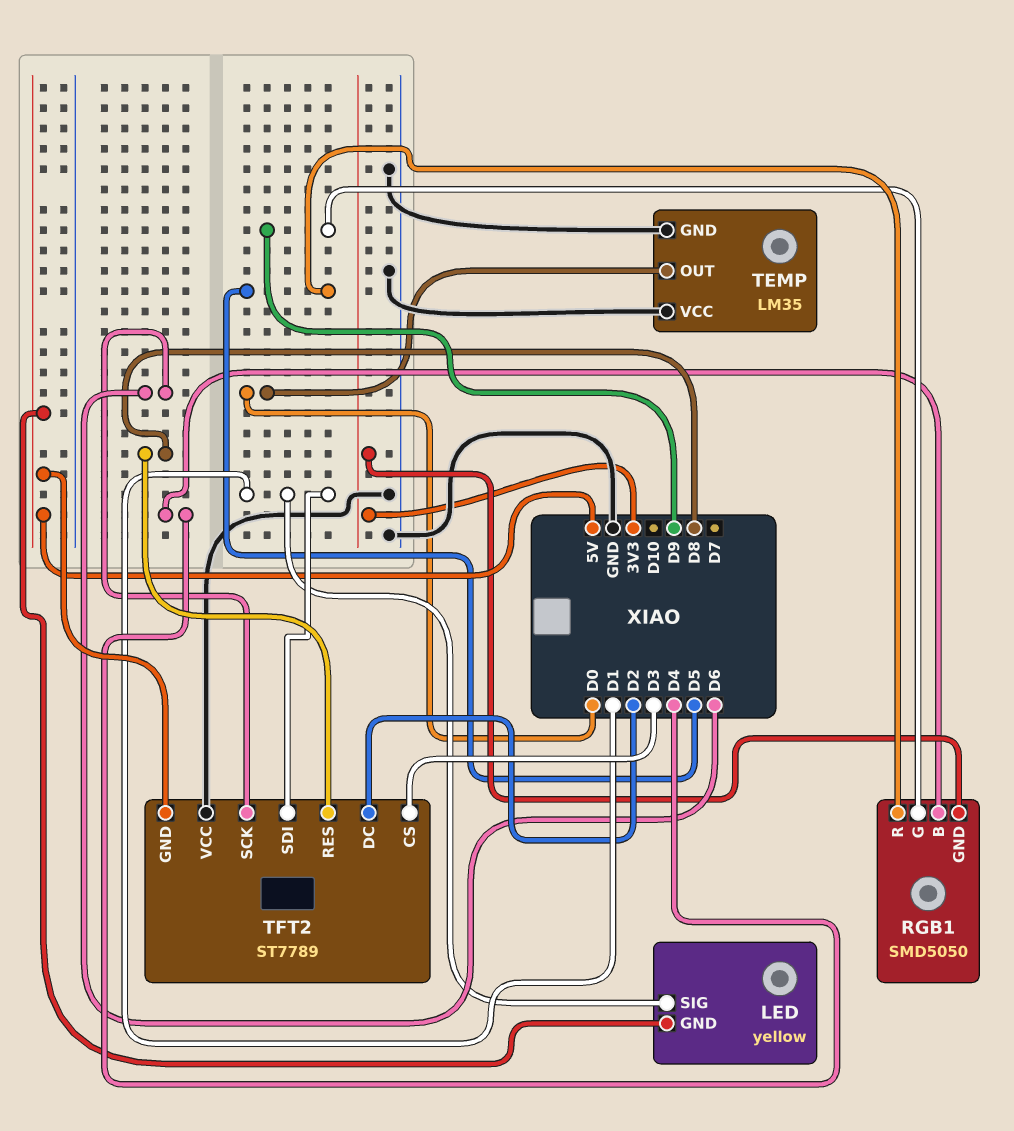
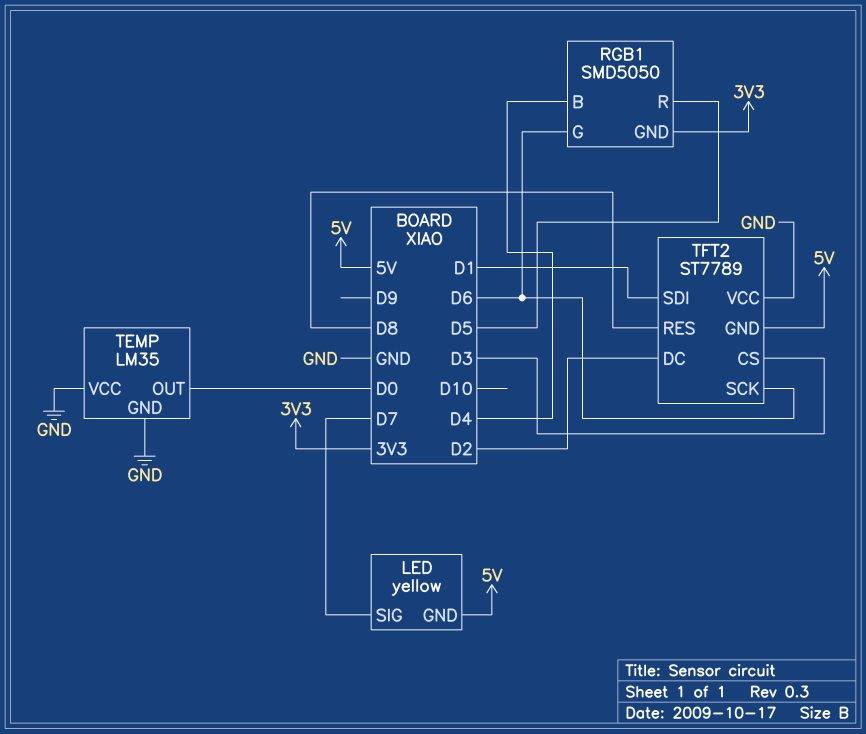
LED pin SIG: D1 -> D7
RGB1 pin G: D9 -> D6

